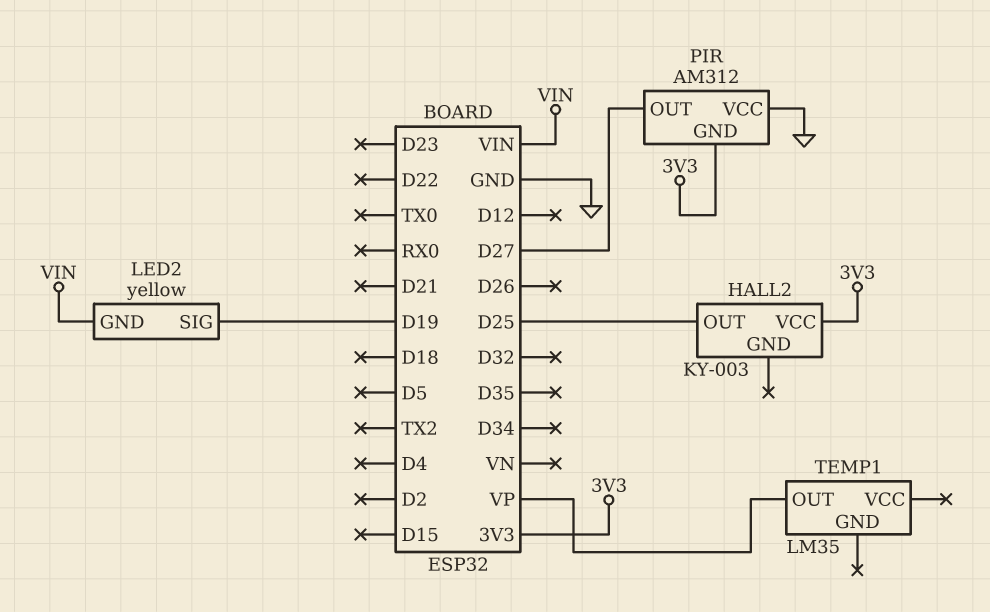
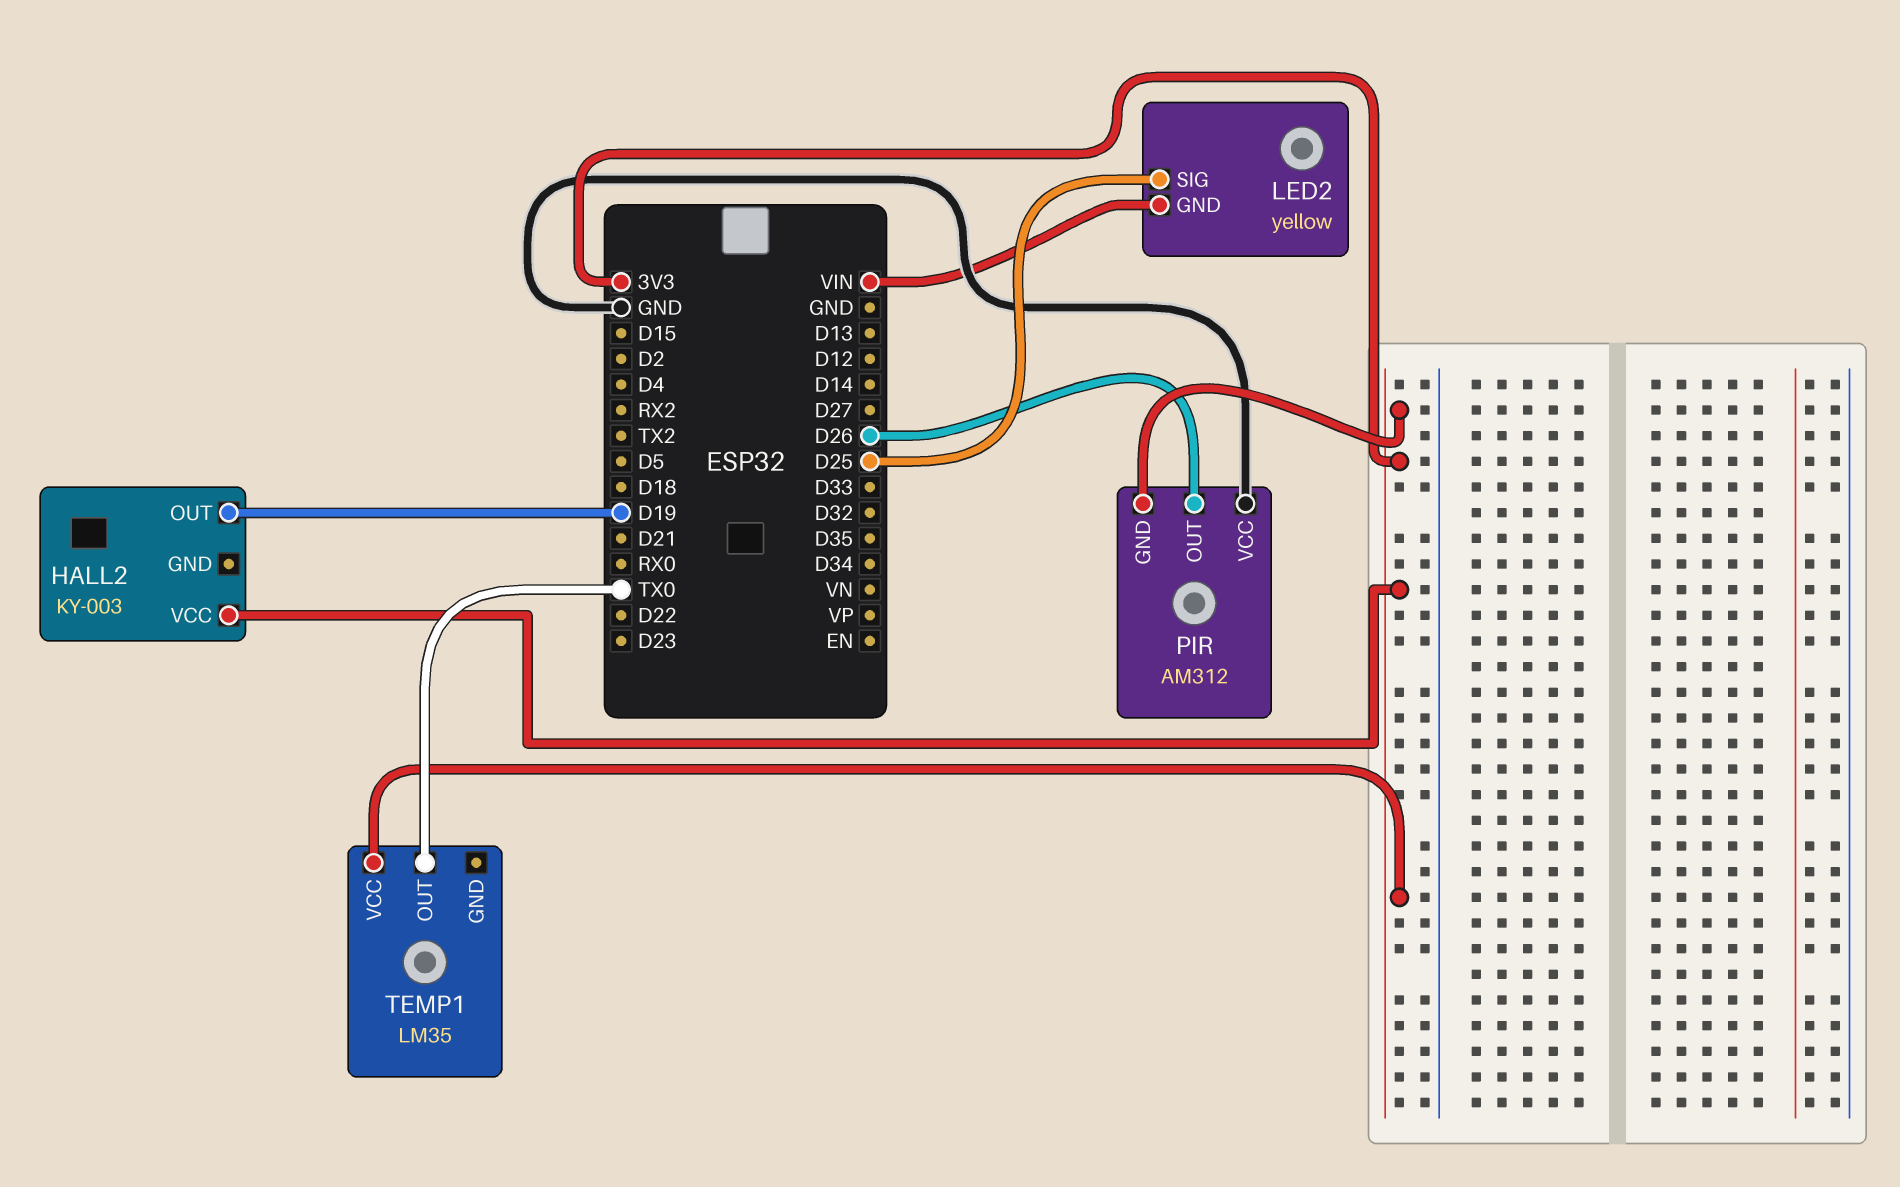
HALL2 pin OUT: D25 -> D19
LED2 pin SIG: D19 -> D25
PIR pin OUT: D27 -> D26
TEMP1 pin OUT: VP -> TX0
TEMP1 pin VCC: none -> 3V3

